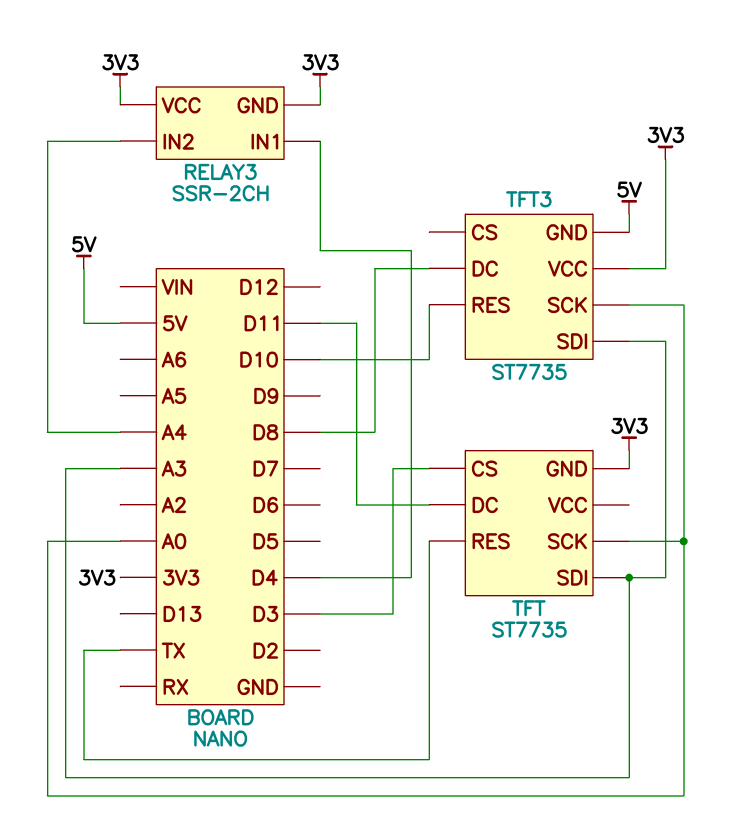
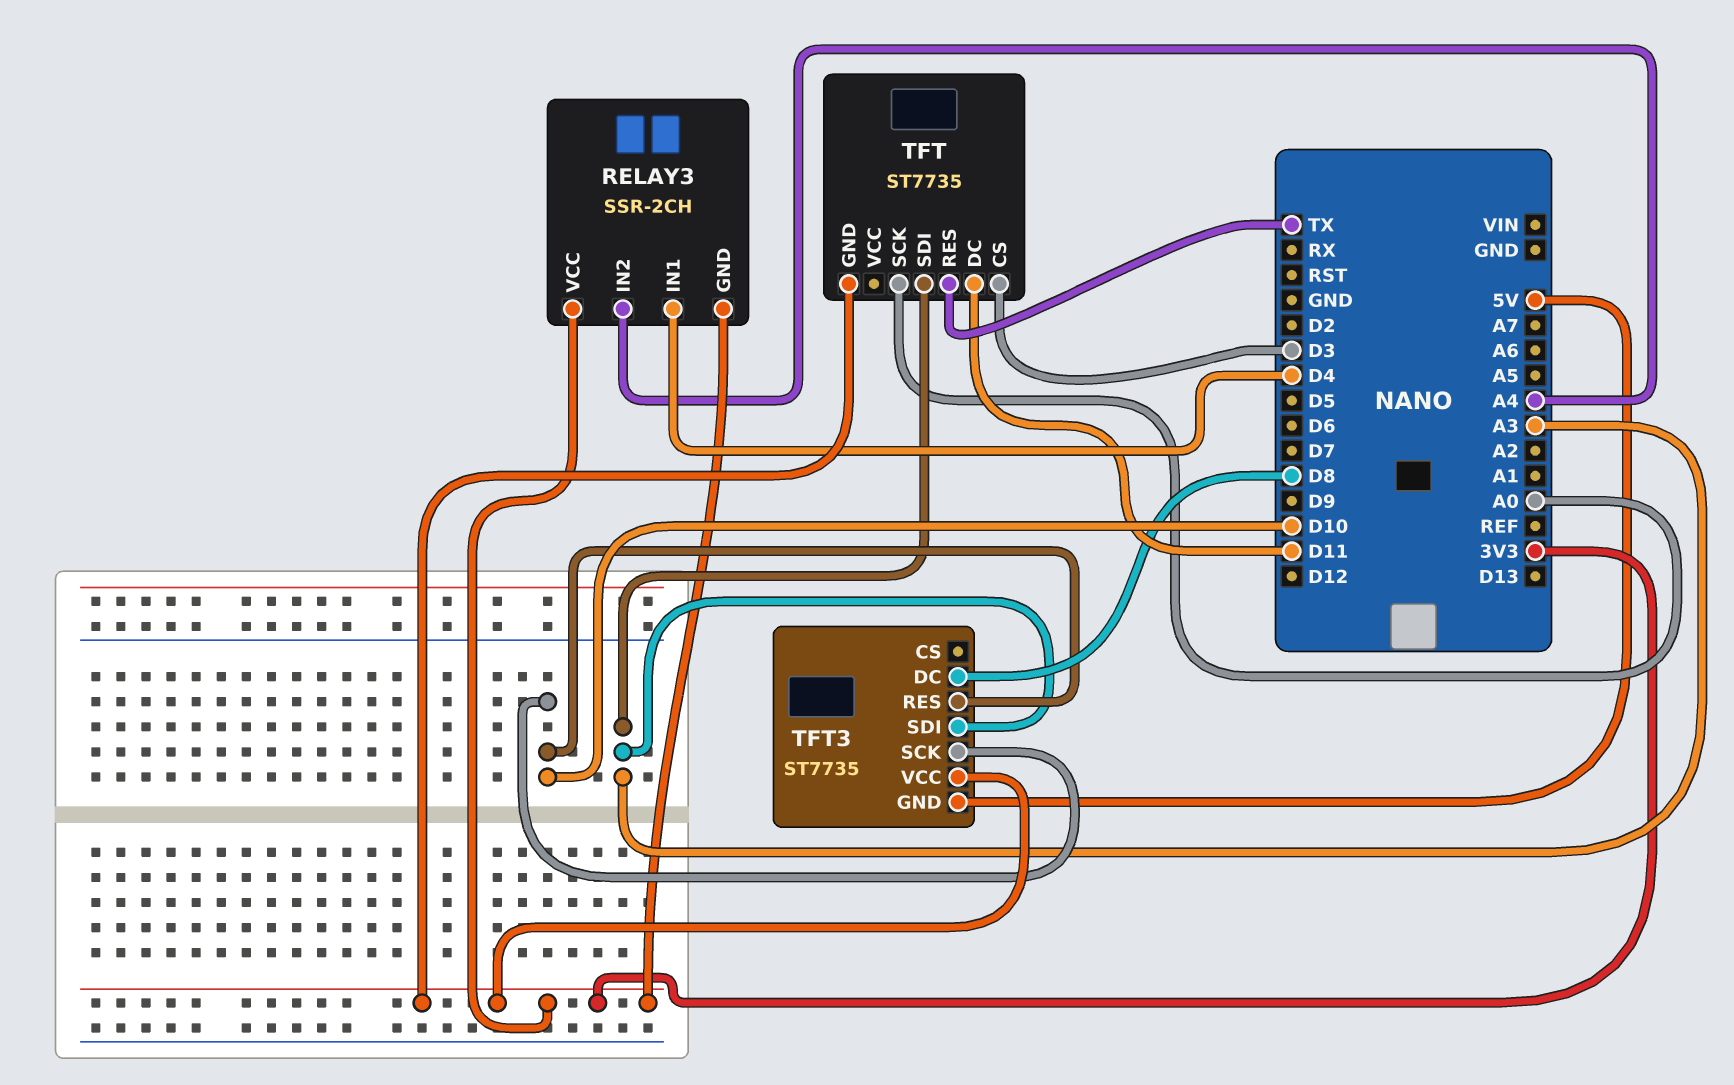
TFT3 pin SCK: A0 -> D10

